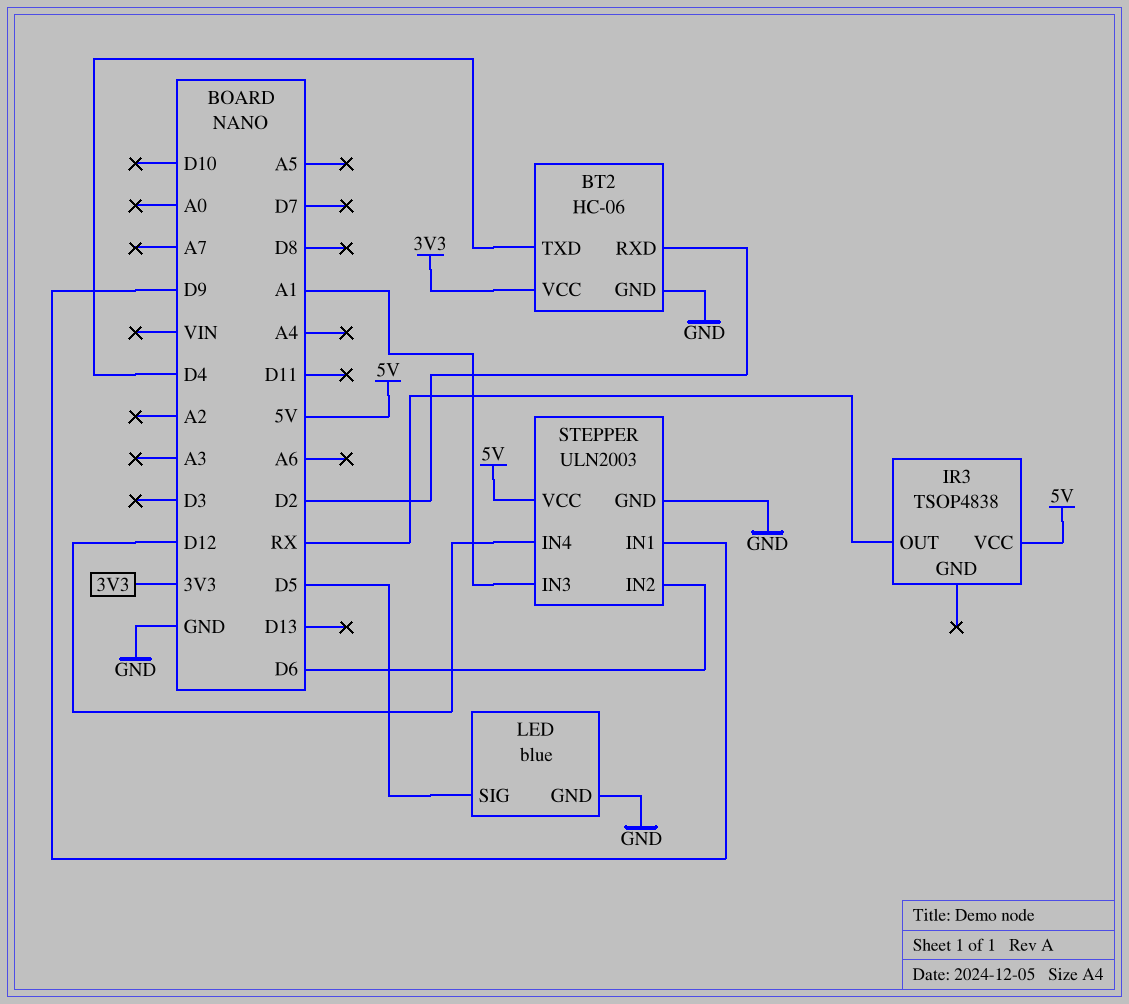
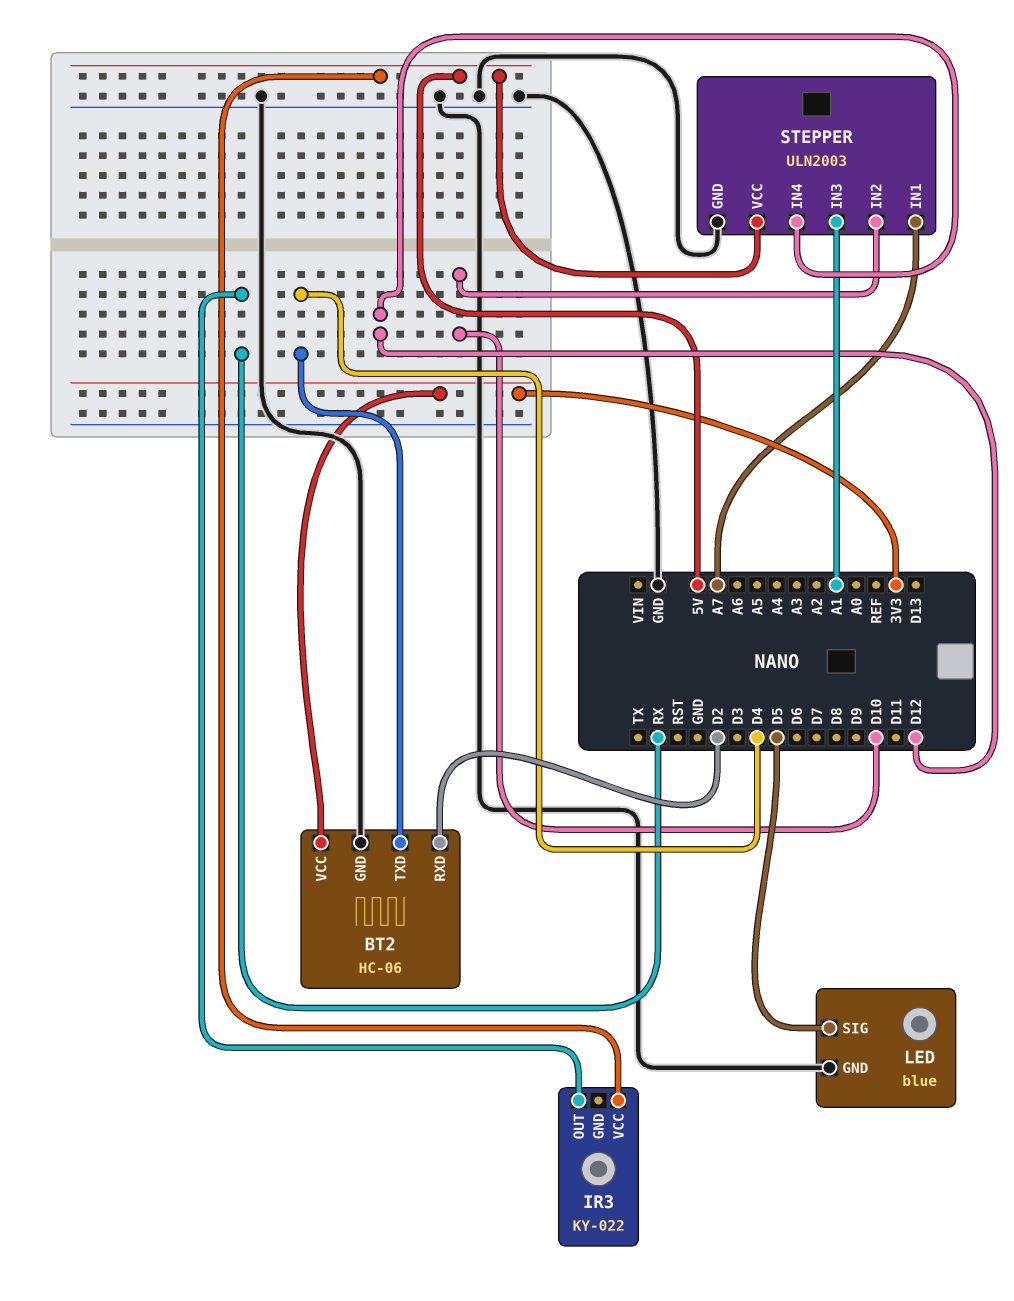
IR3: TSOP4838 -> KY-022
STEPPER pin IN1: D9 -> A7
STEPPER pin IN2: D6 -> D10

